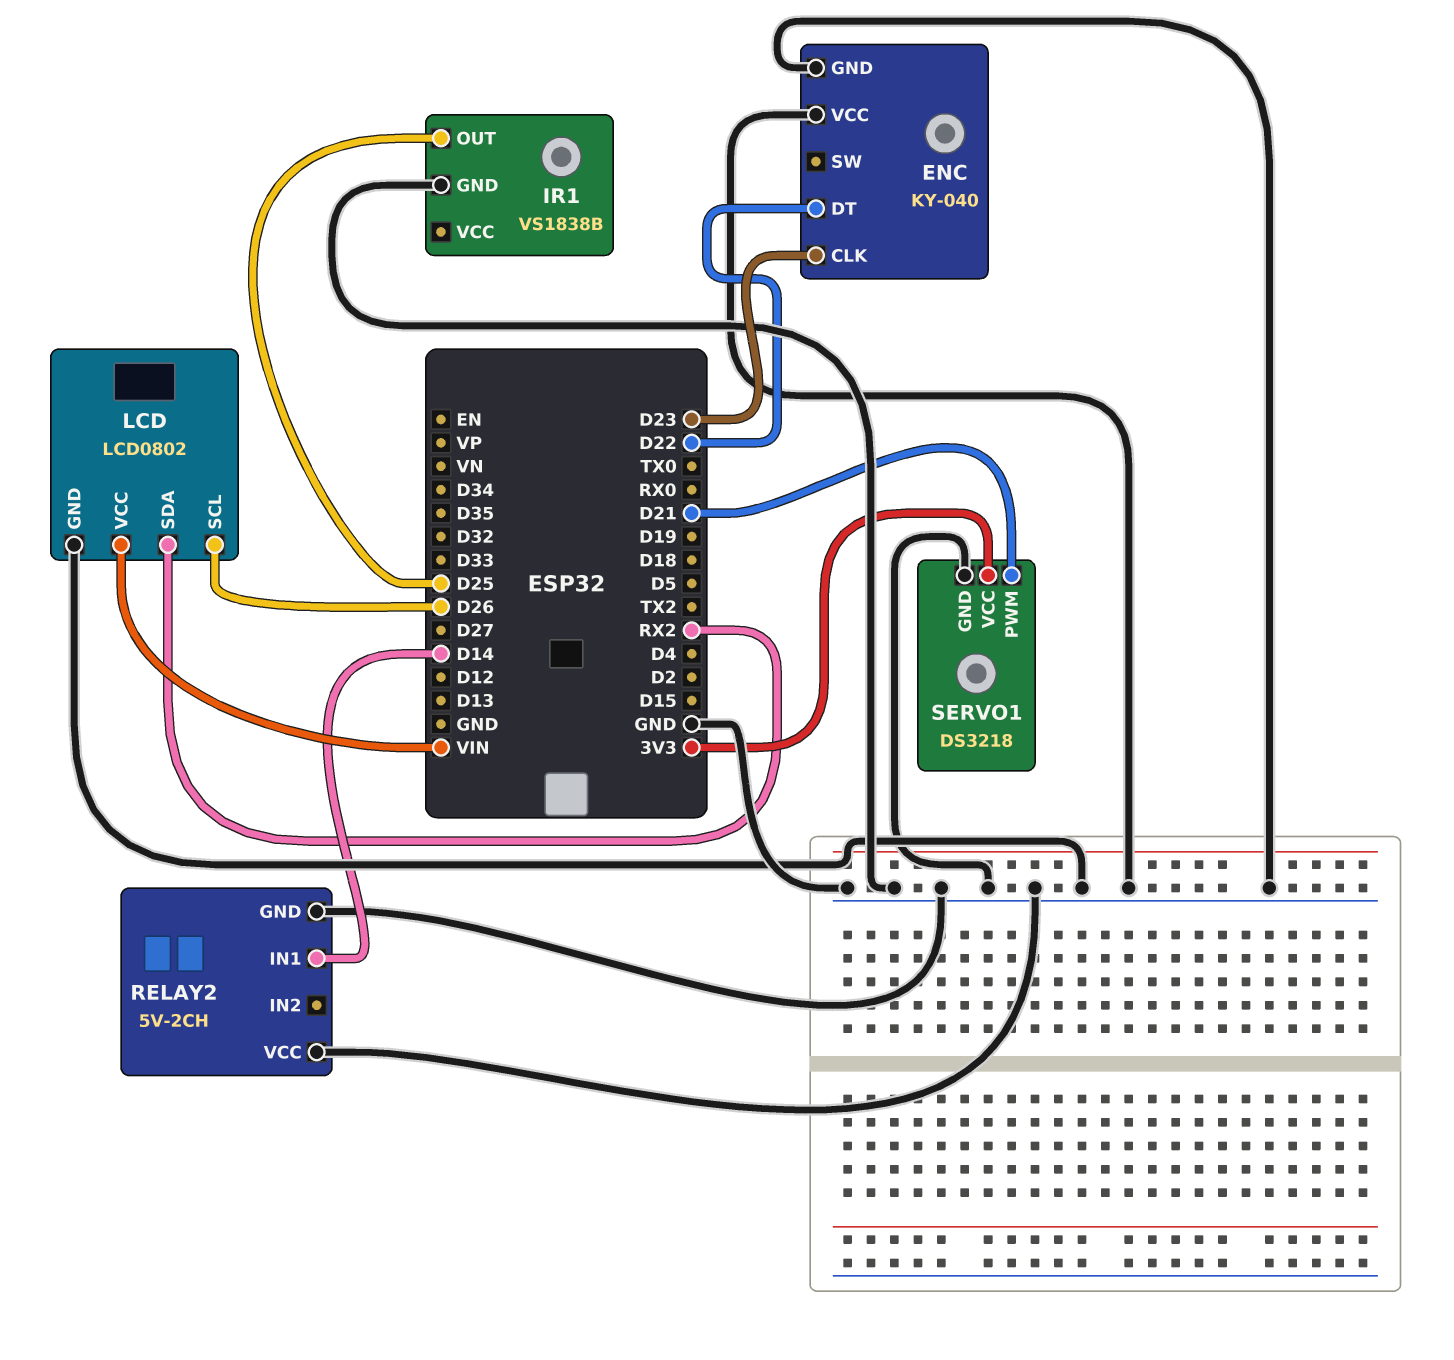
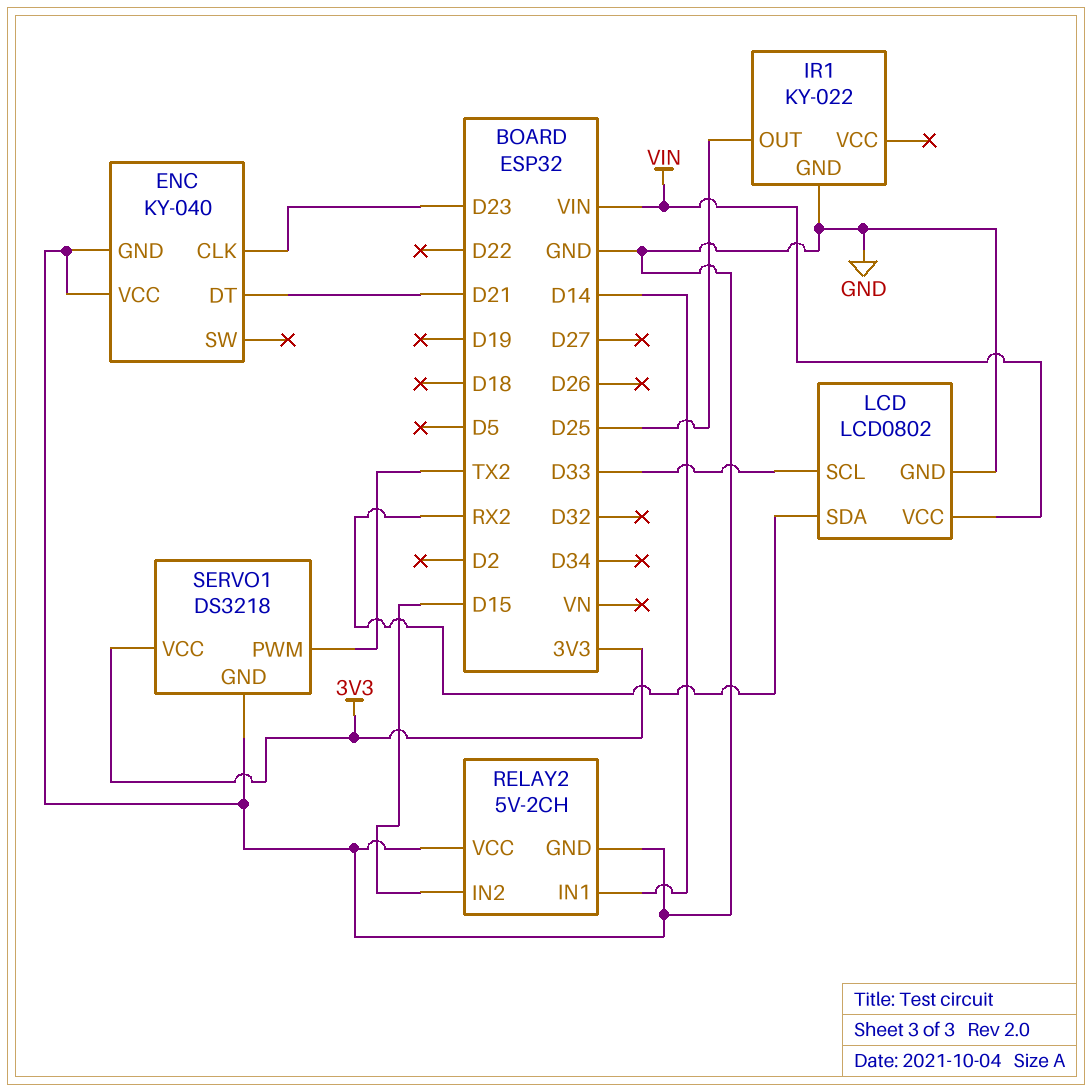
ENC pin DT: D22 -> D21
IR1: VS1838B -> KY-022
LCD pin SCL: D26 -> D33
RELAY2 pin IN2: none -> D15
SERVO1 pin PWM: D21 -> TX2

